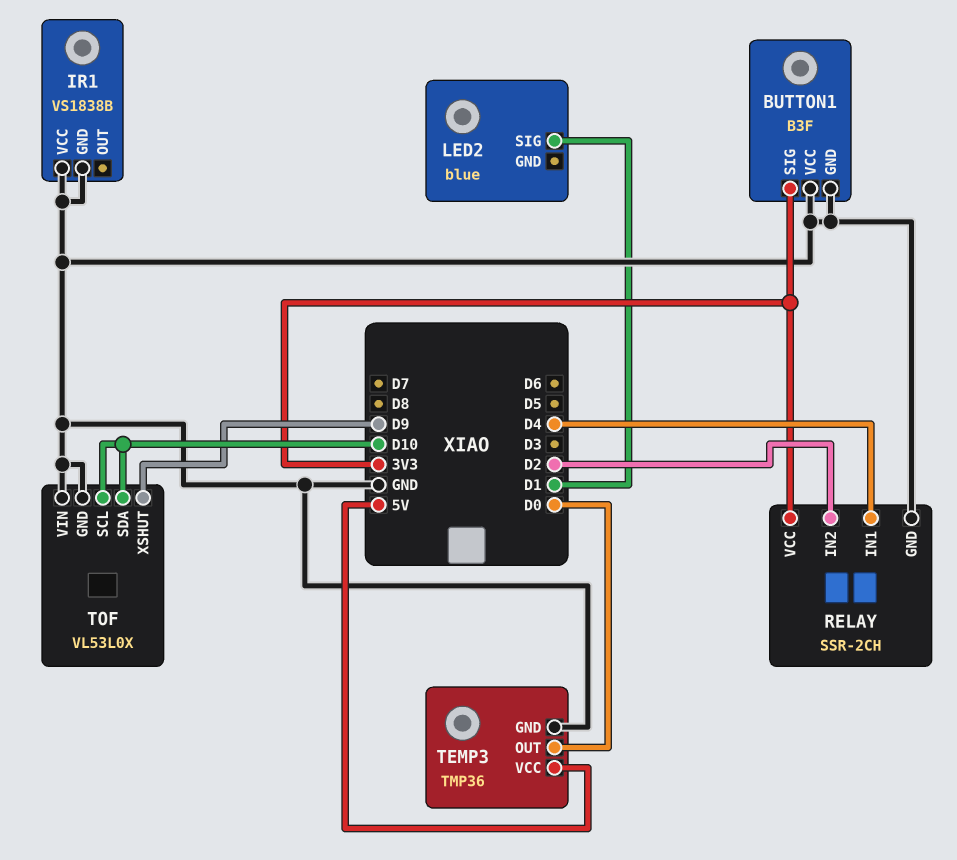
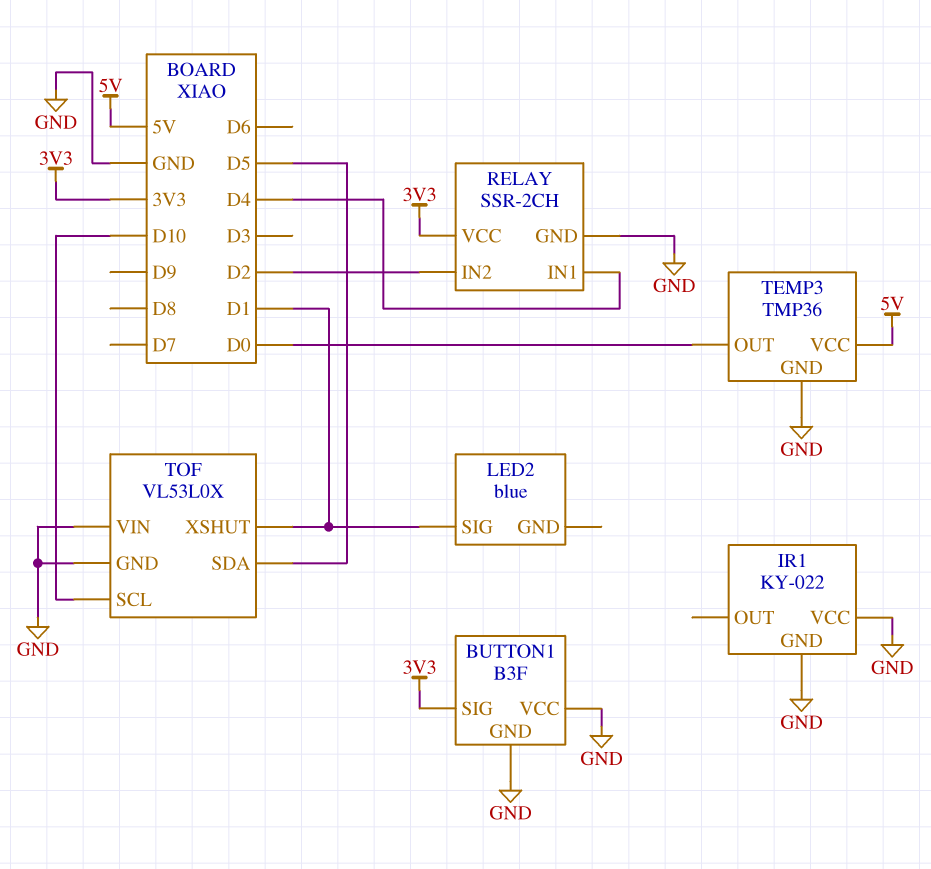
IR1: VS1838B -> KY-022
TOF pin SDA: D10 -> D5
TOF pin XSHUT: D9 -> D1

